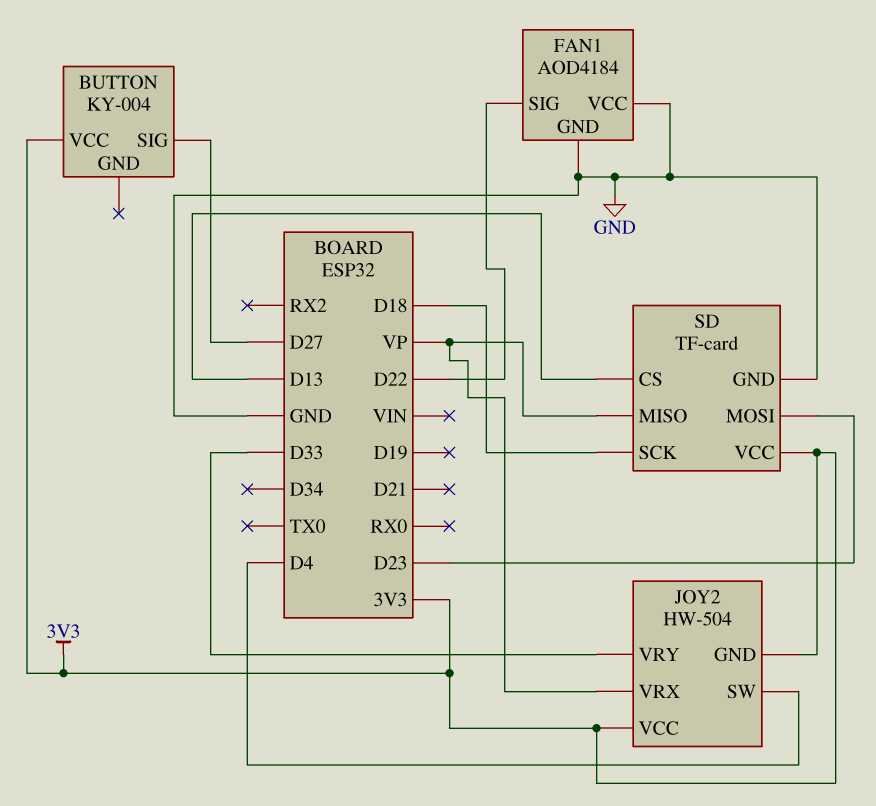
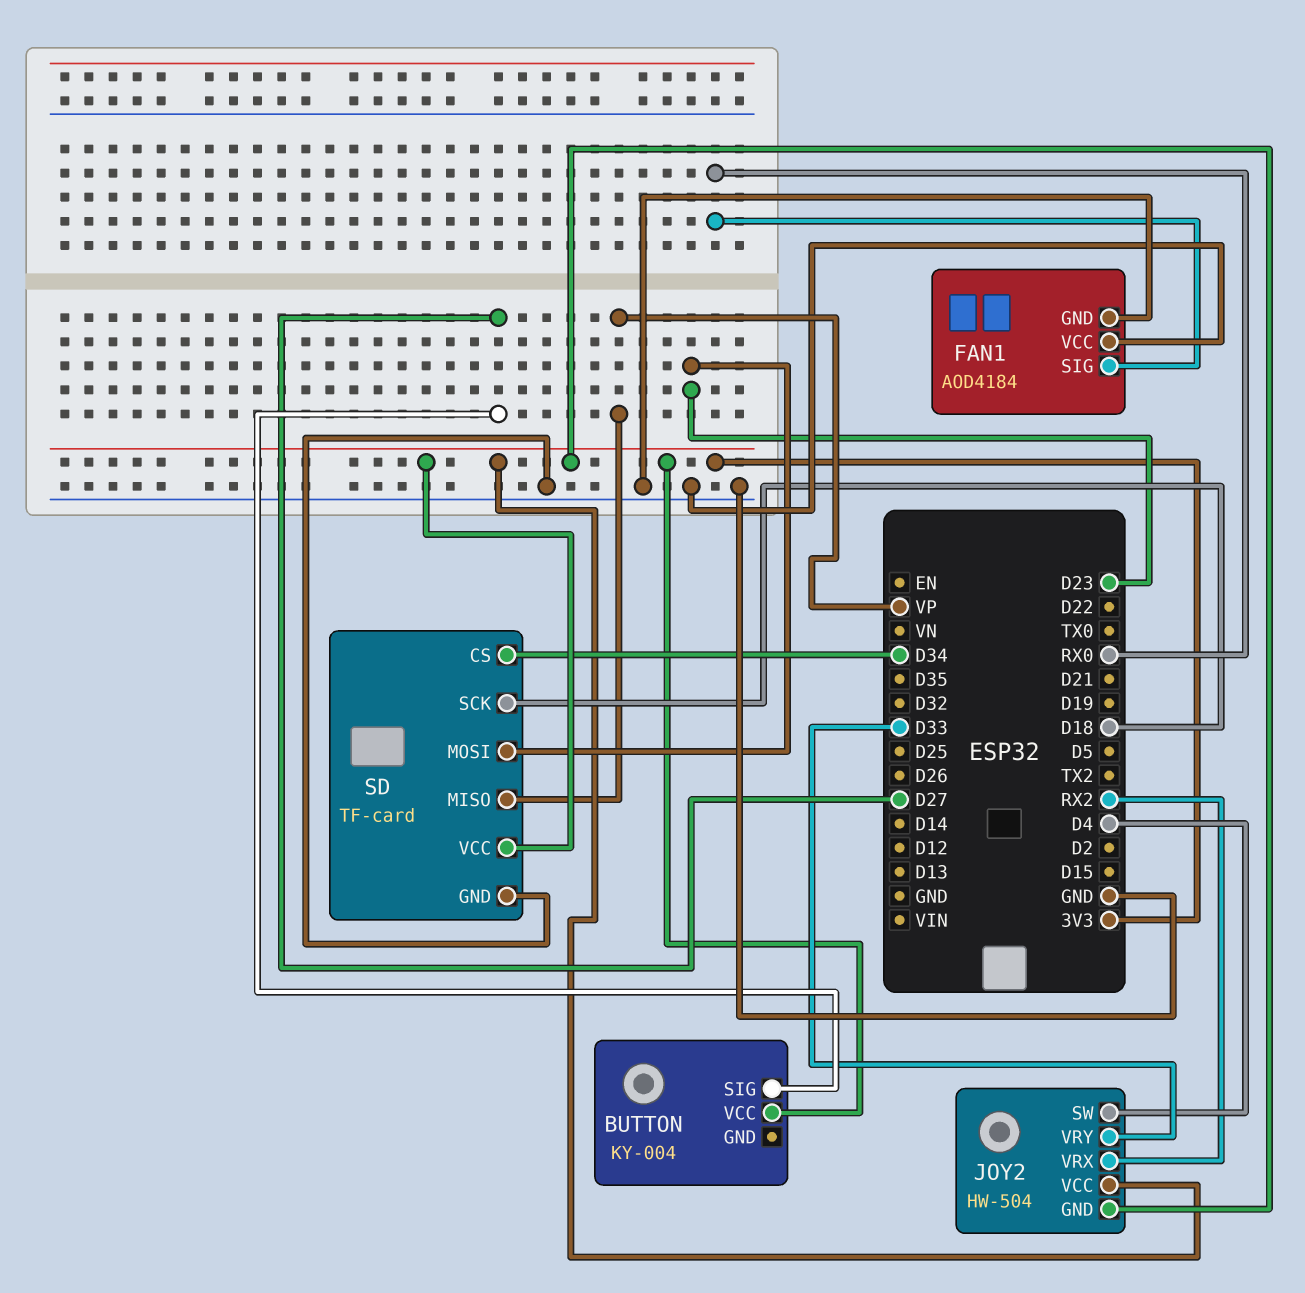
FAN1 pin SIG: D22 -> RX0
JOY2 pin VRX: VP -> RX2
SD pin CS: D13 -> D34

